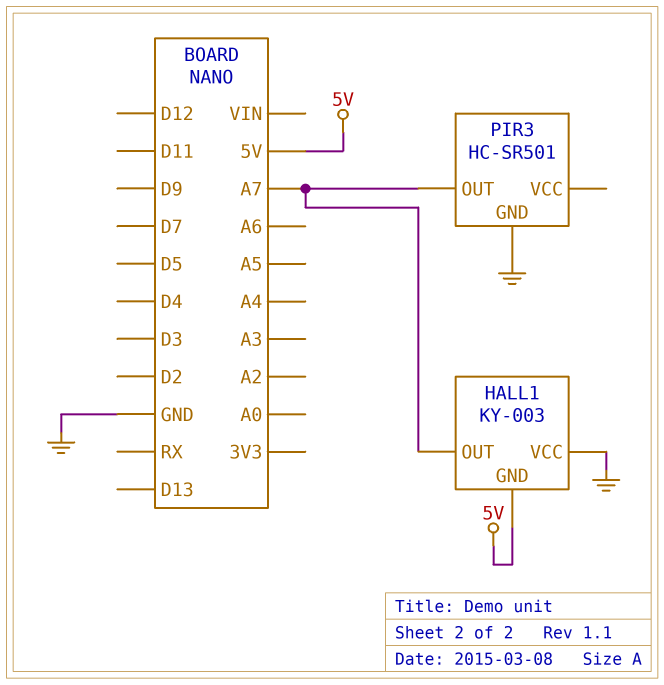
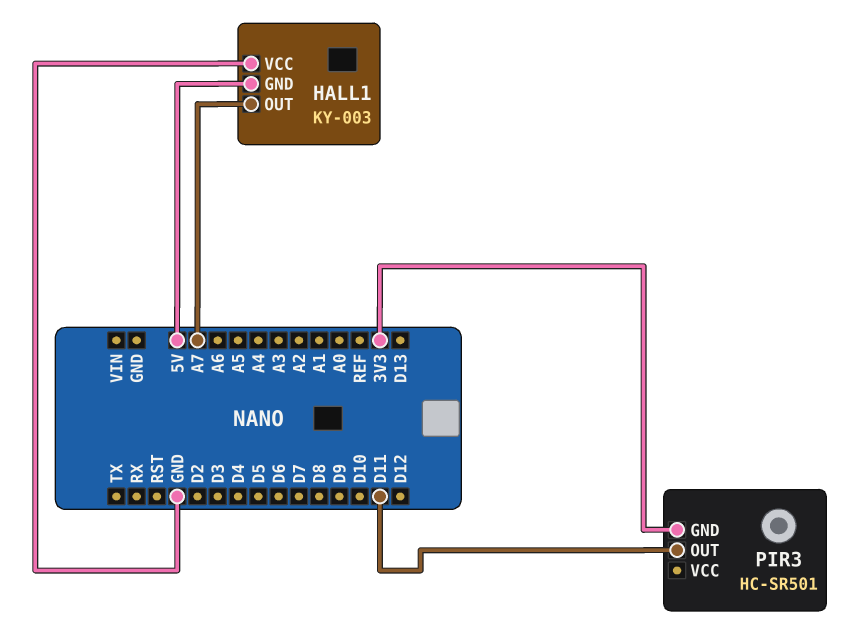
PIR3 pin GND: GND -> 3V3
PIR3 pin OUT: A7 -> D11

